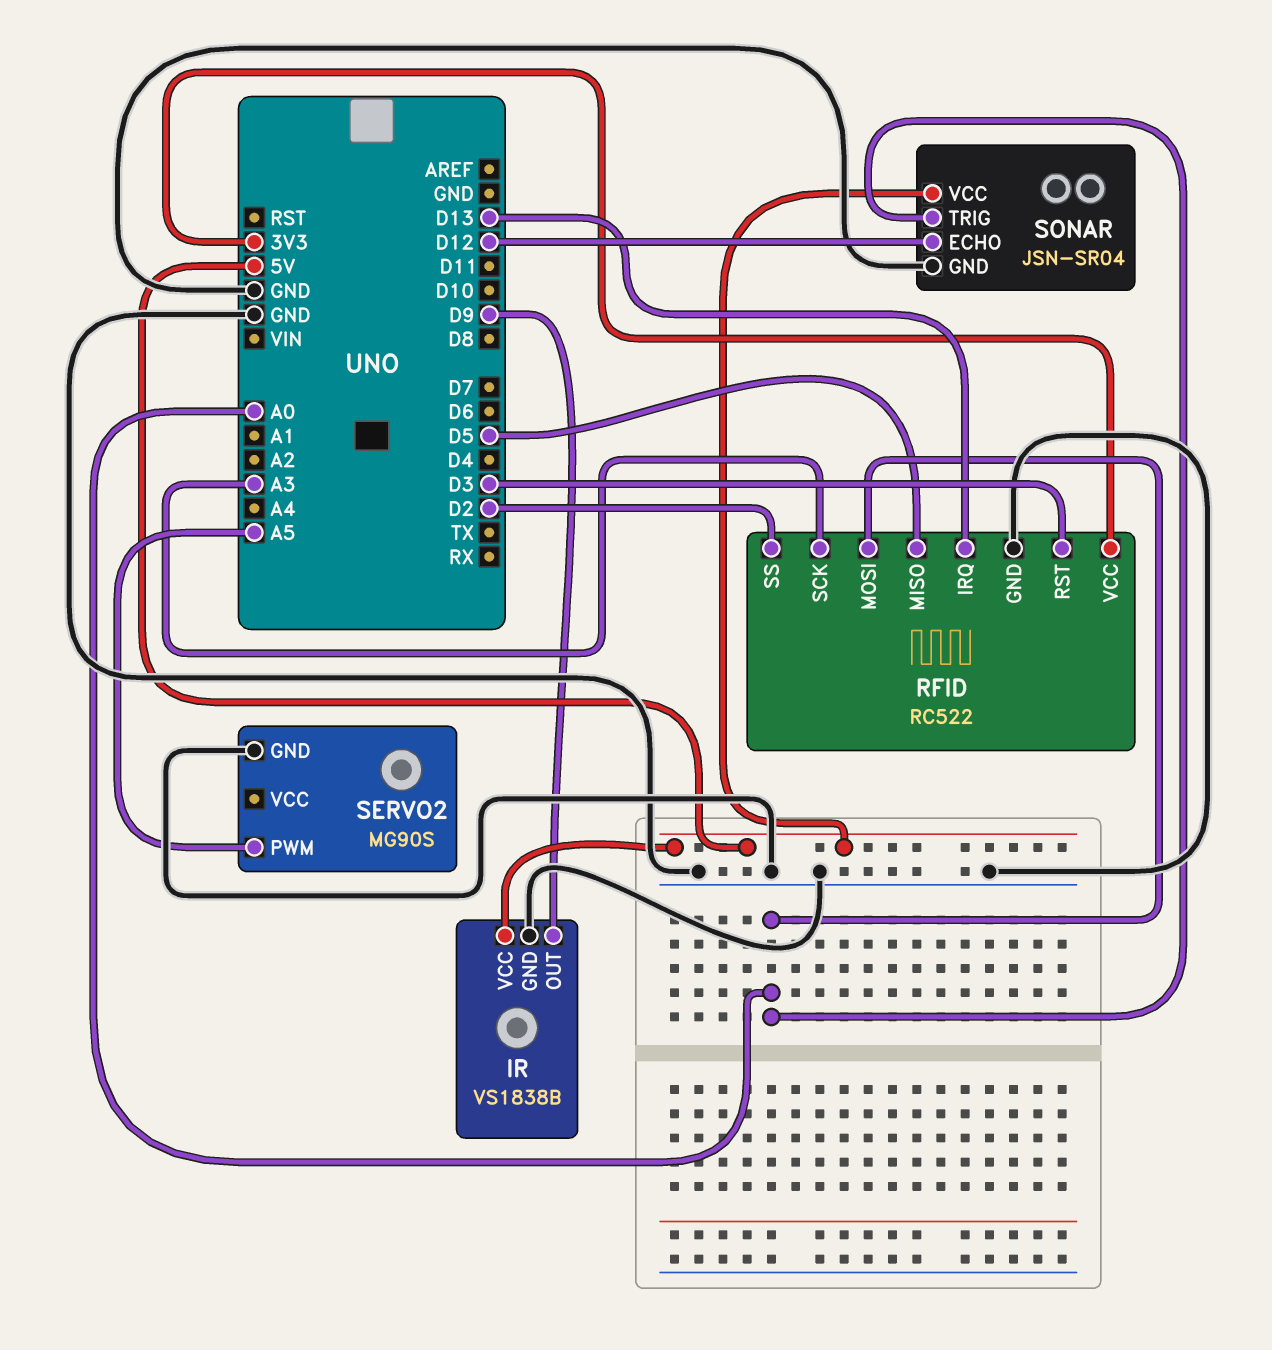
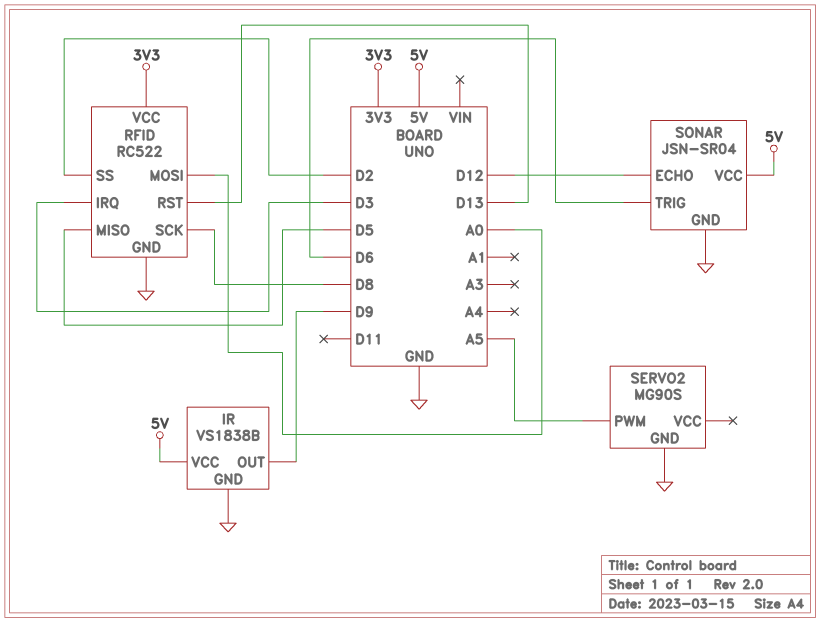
RFID pin IRQ: D13 -> D3
RFID pin RST: D3 -> D13
RFID pin SCK: A3 -> D8
SONAR pin TRIG: A0 -> D6

